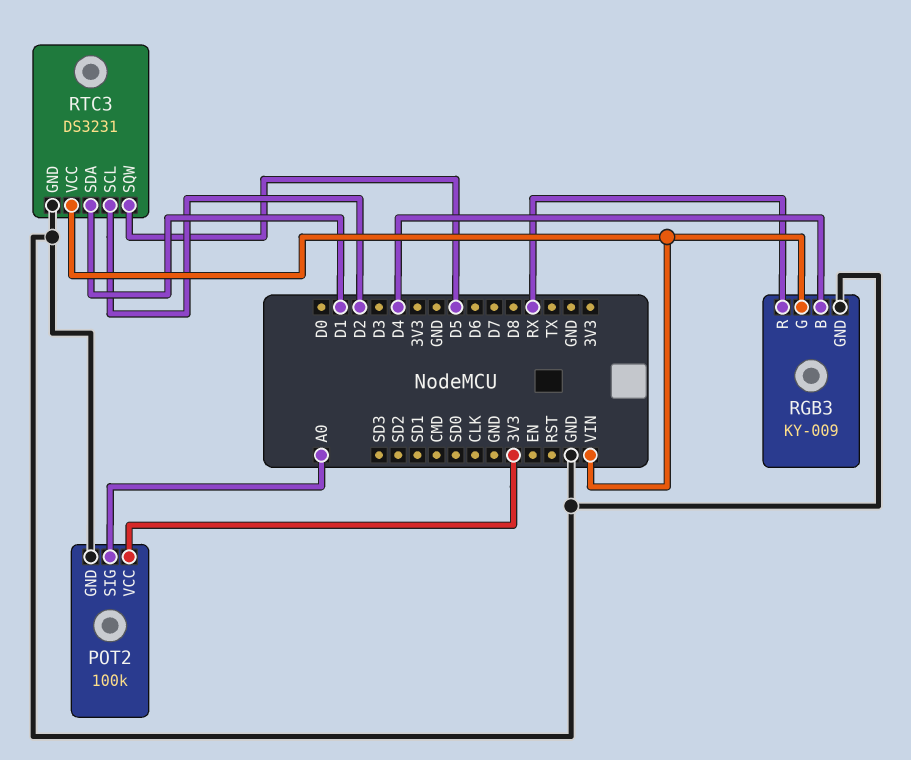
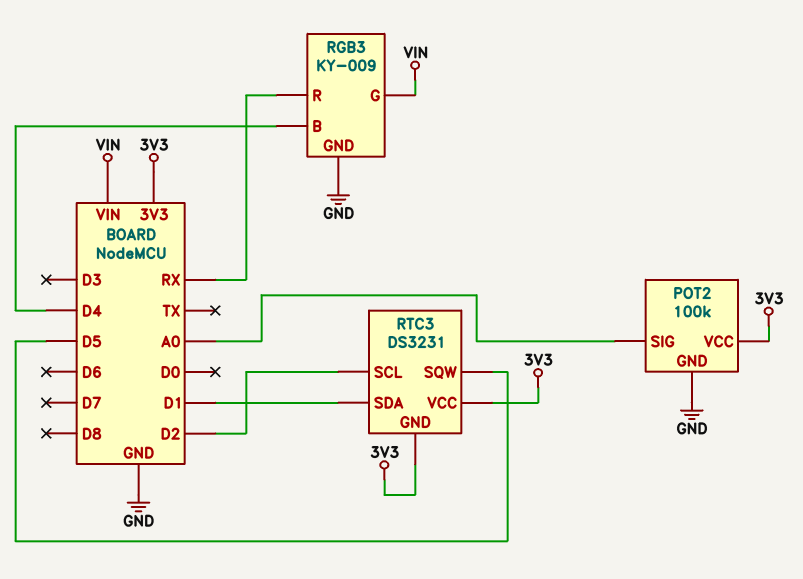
RTC3 pin GND: GND -> 3V3
RTC3 pin VCC: VIN -> 3V3

